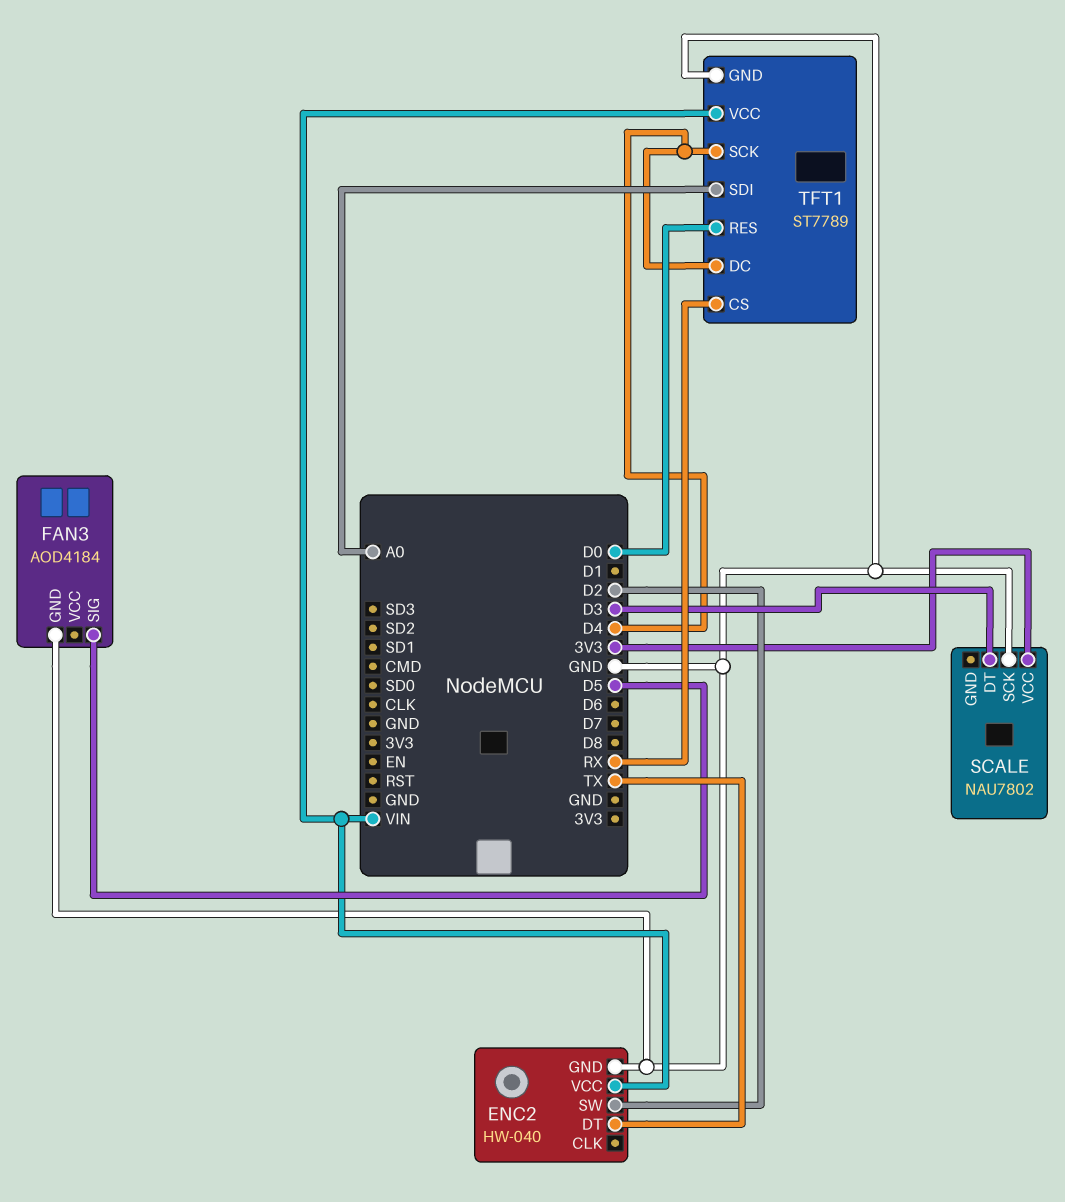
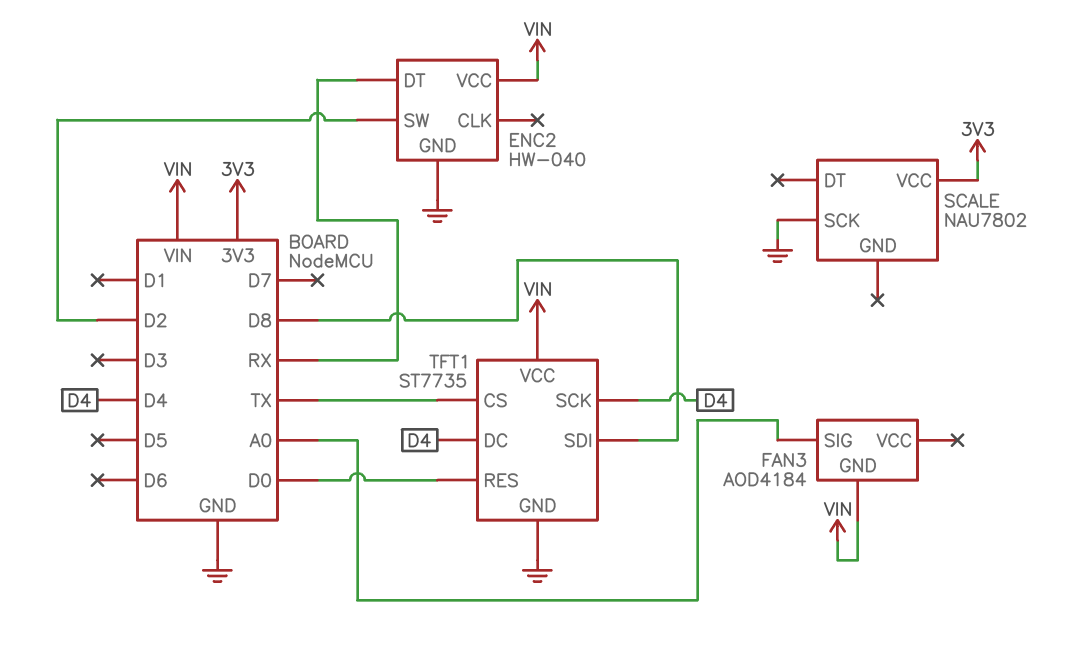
ENC2 pin DT: TX -> RX
FAN3 pin GND: GND -> VIN
FAN3 pin SIG: D5 -> A0
SCALE pin DT: D3 -> none
TFT1: ST7789 -> ST7735
TFT1 pin CS: RX -> TX
TFT1 pin SDI: A0 -> D8

